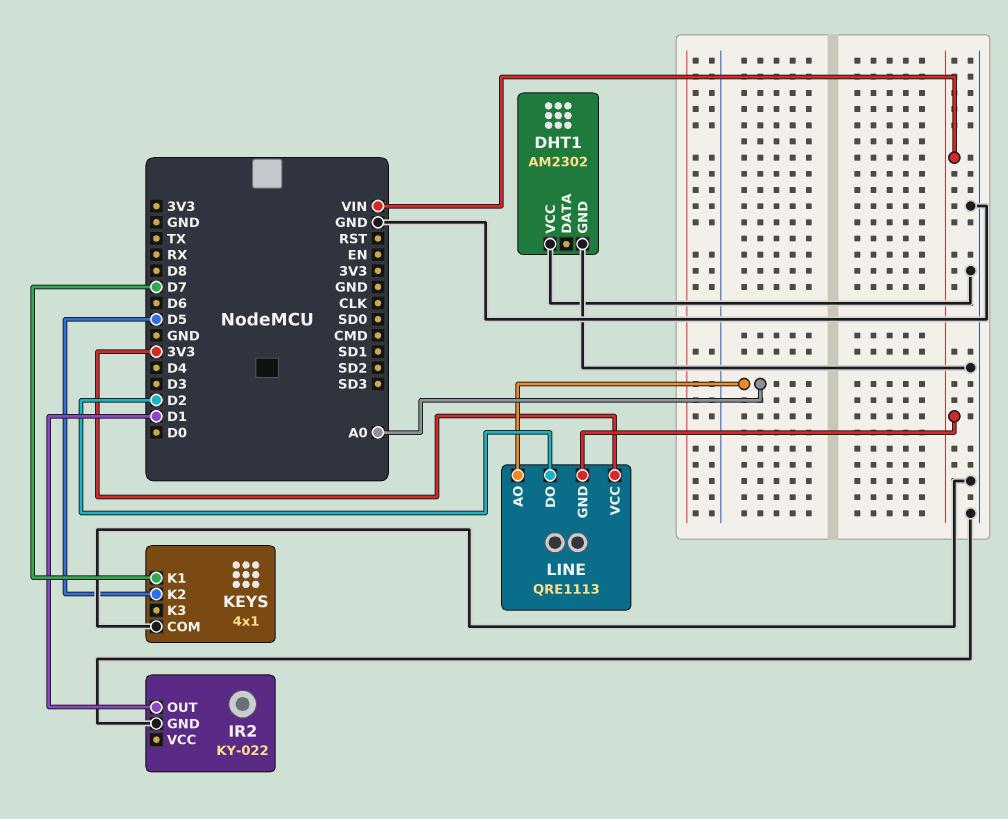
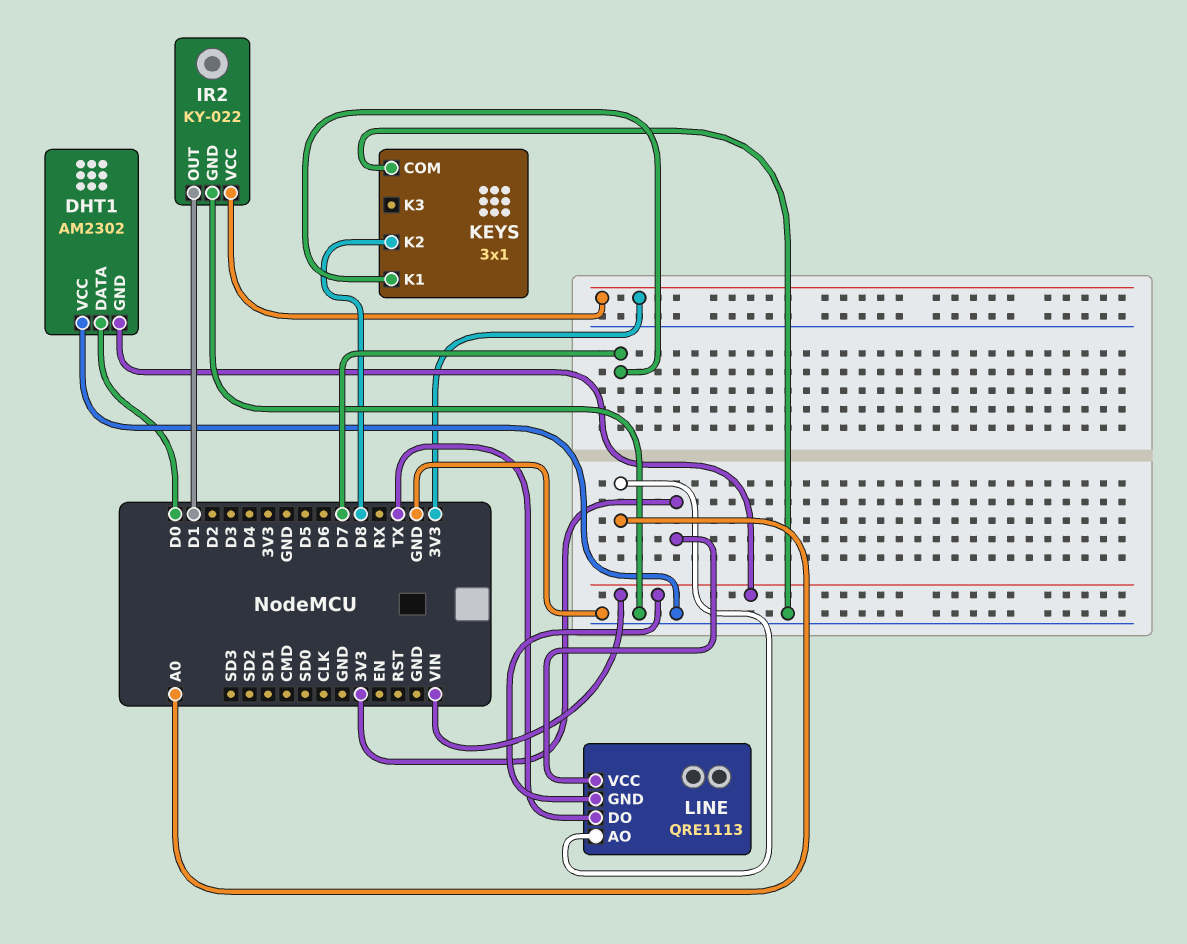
DHT1 pin DATA: none -> D0
DHT1 pin GND: GND -> VIN
IR2 pin VCC: none -> 3V3
KEYS: 4x1 -> 3x1
KEYS pin K2: D5 -> D8
LINE pin DO: D2 -> TX

